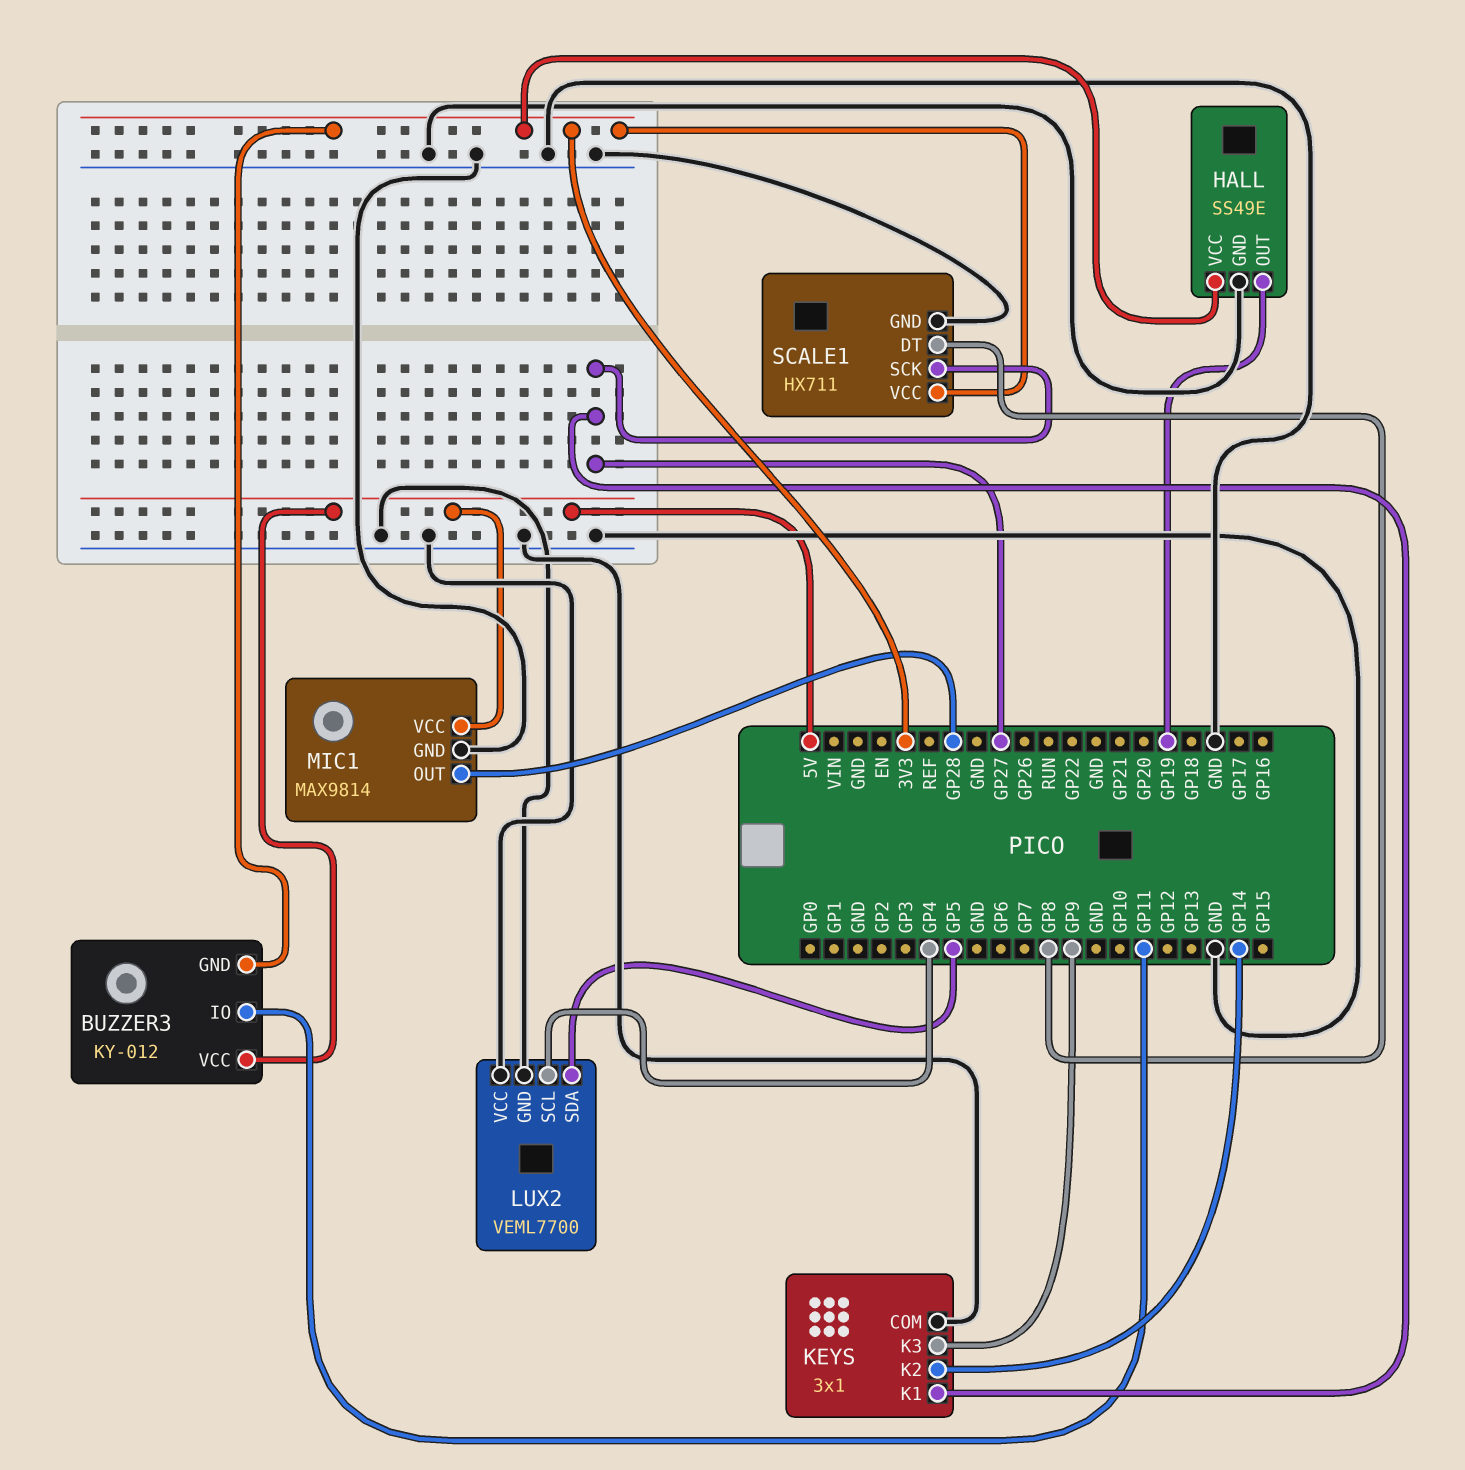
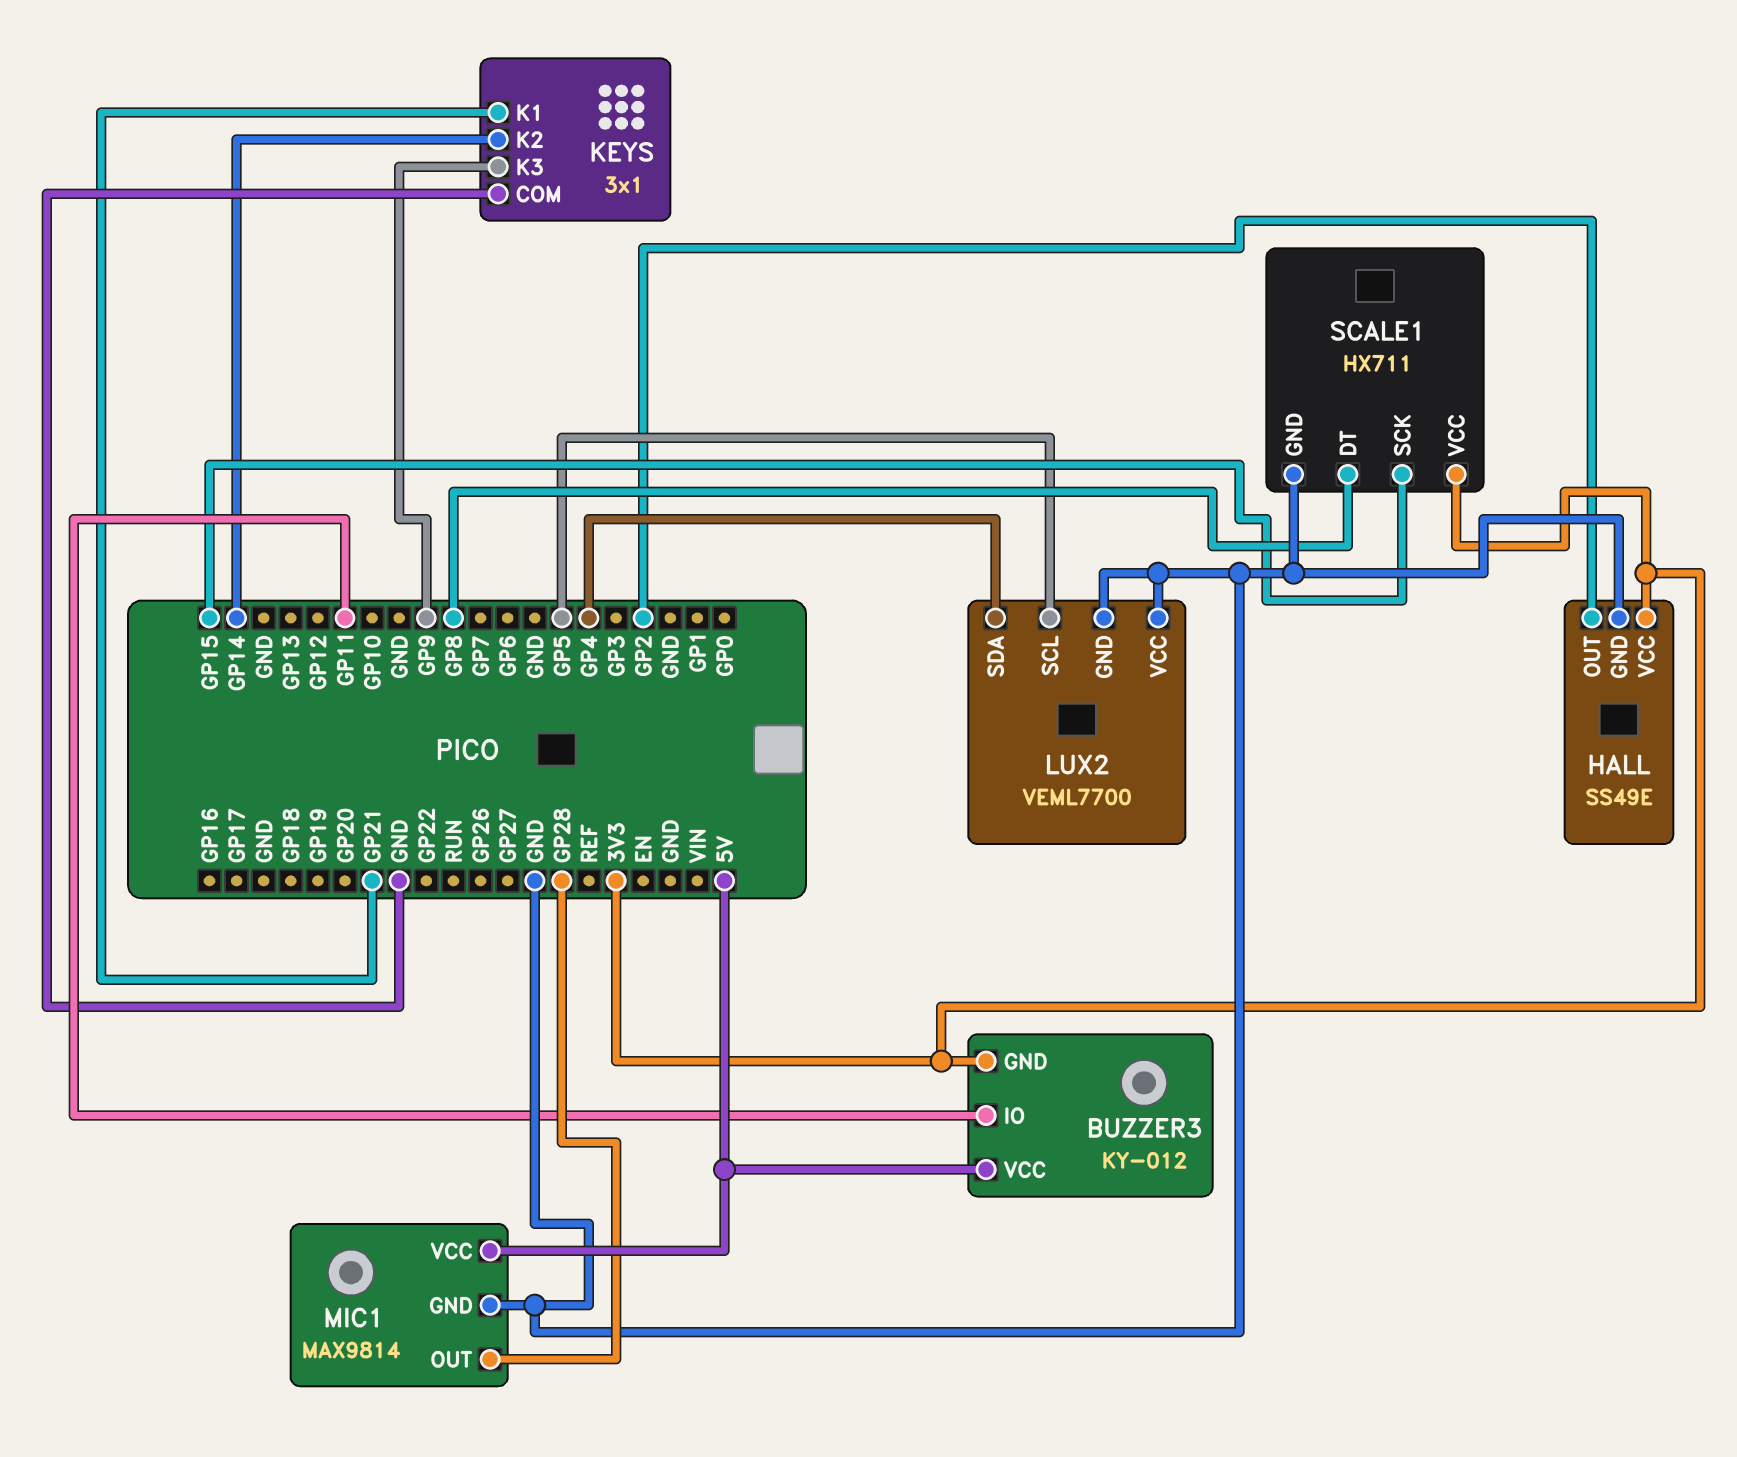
HALL pin OUT: GP19 -> GP2
KEYS pin K1: GP27 -> GP21
LUX2 pin SCL: GP4 -> GP5
LUX2 pin SDA: GP5 -> GP4
SCALE1 pin SCK: GP27 -> GP15

